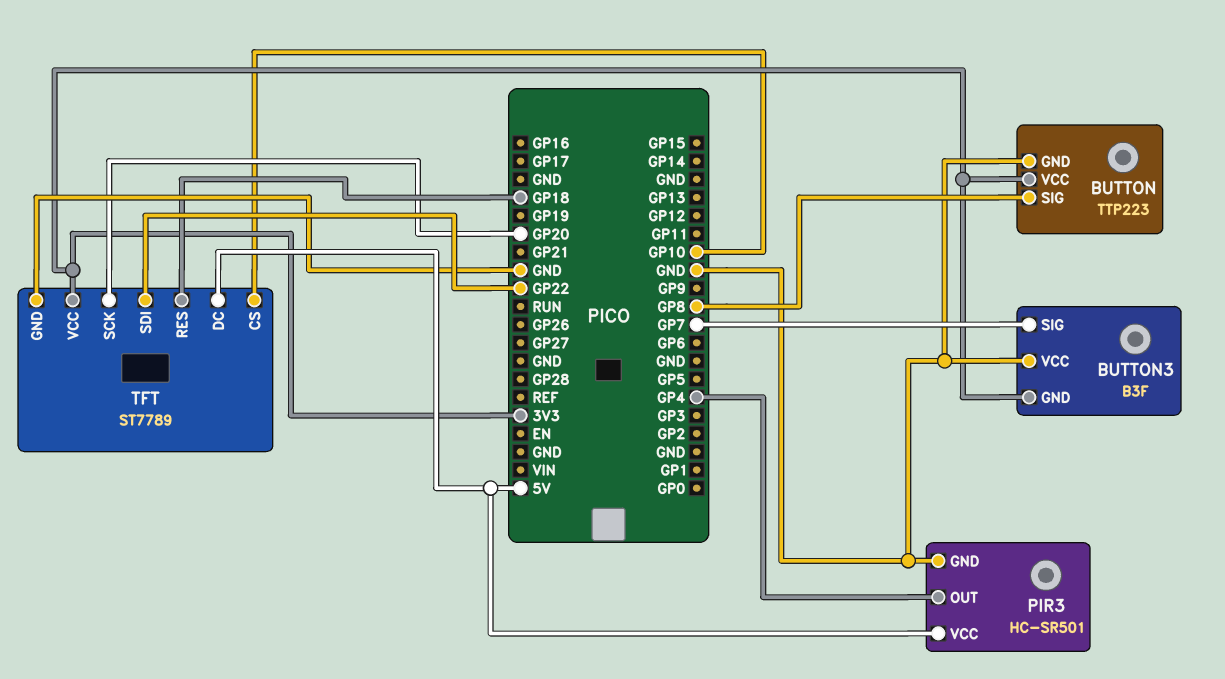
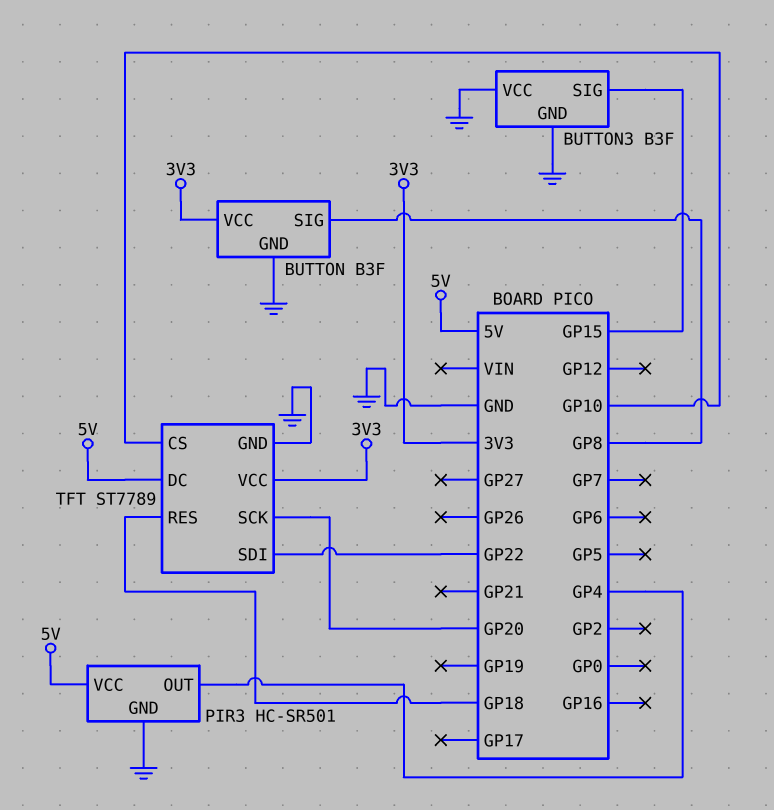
BUTTON: TTP223 -> B3F
BUTTON3 pin GND: 3V3 -> GND
BUTTON3 pin SIG: GP7 -> GP15

